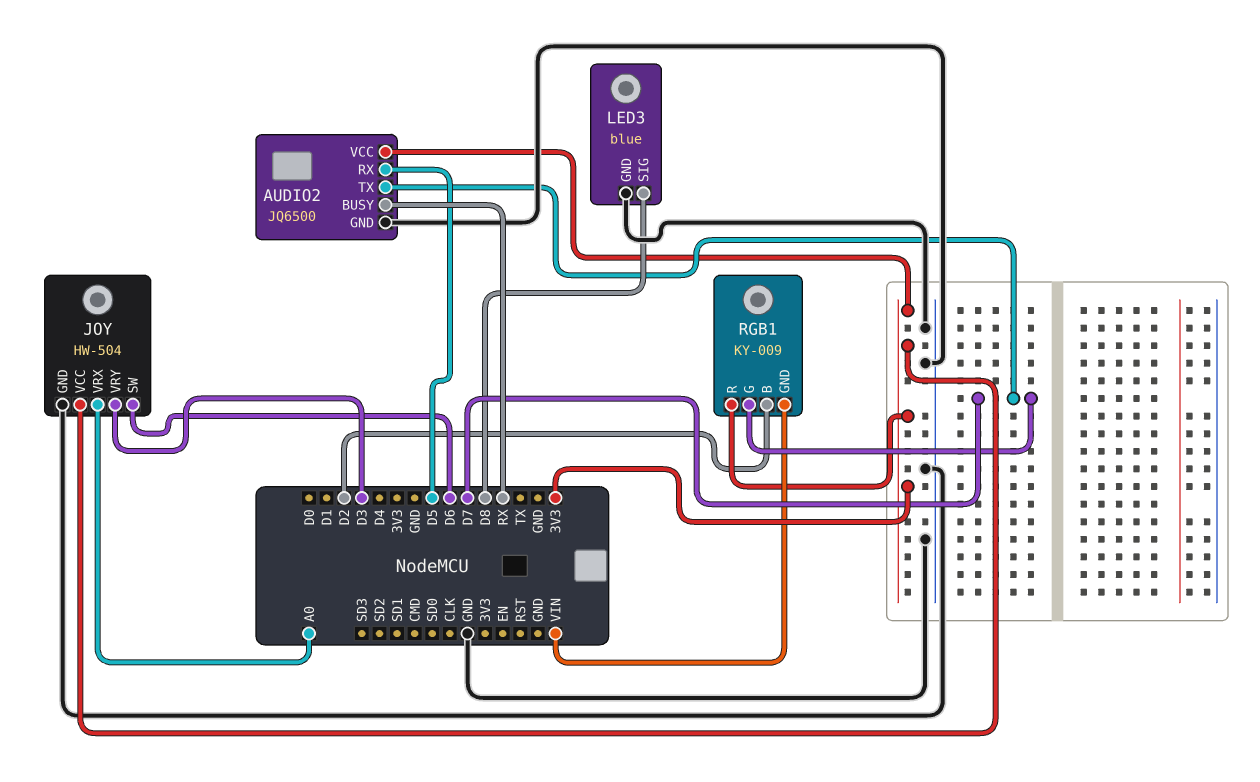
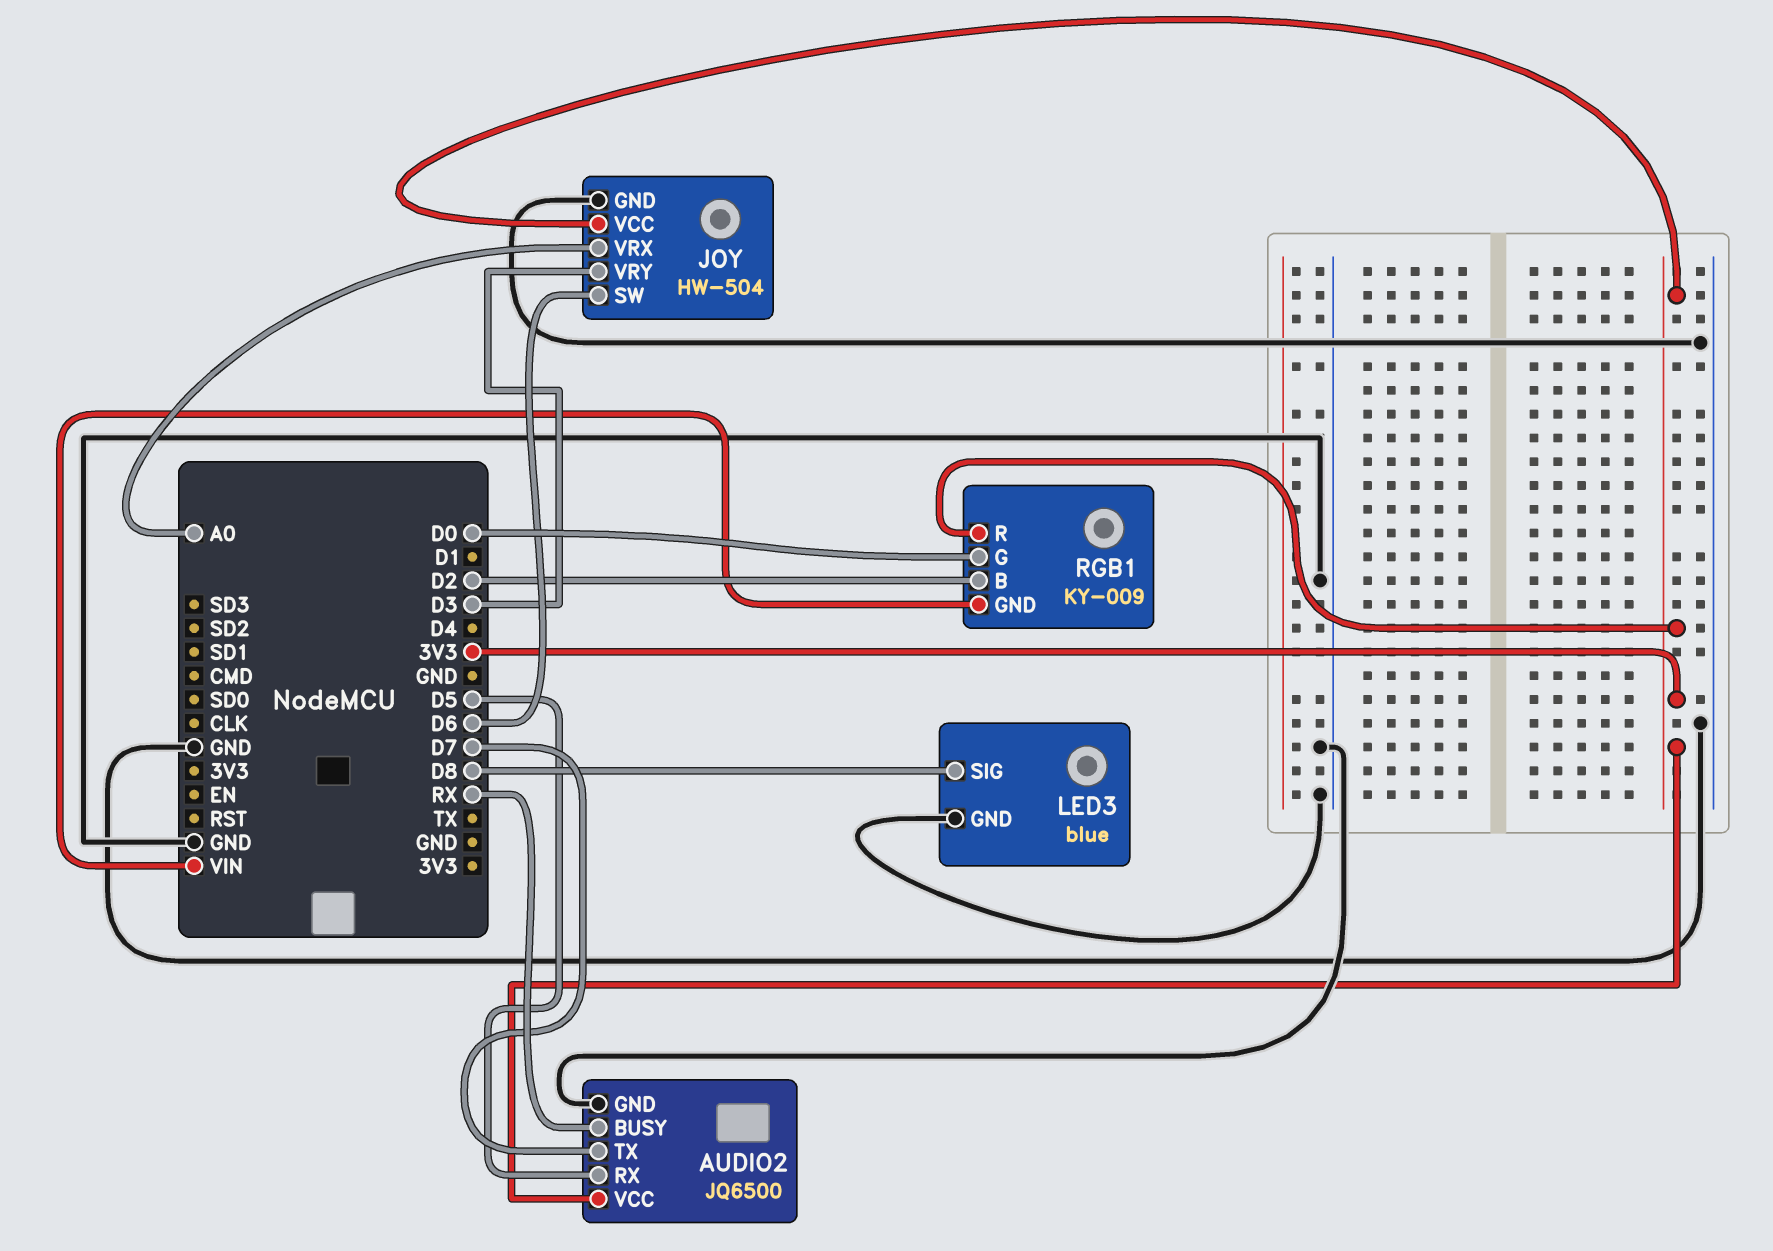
RGB1 pin G: D7 -> D0

